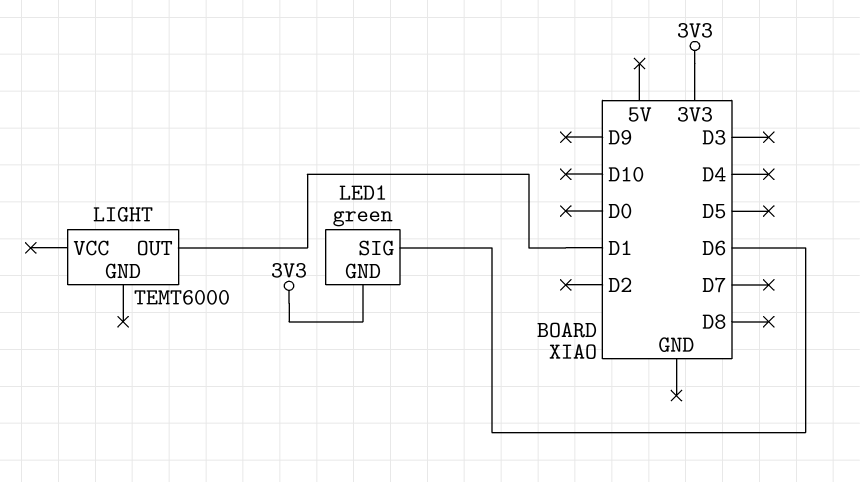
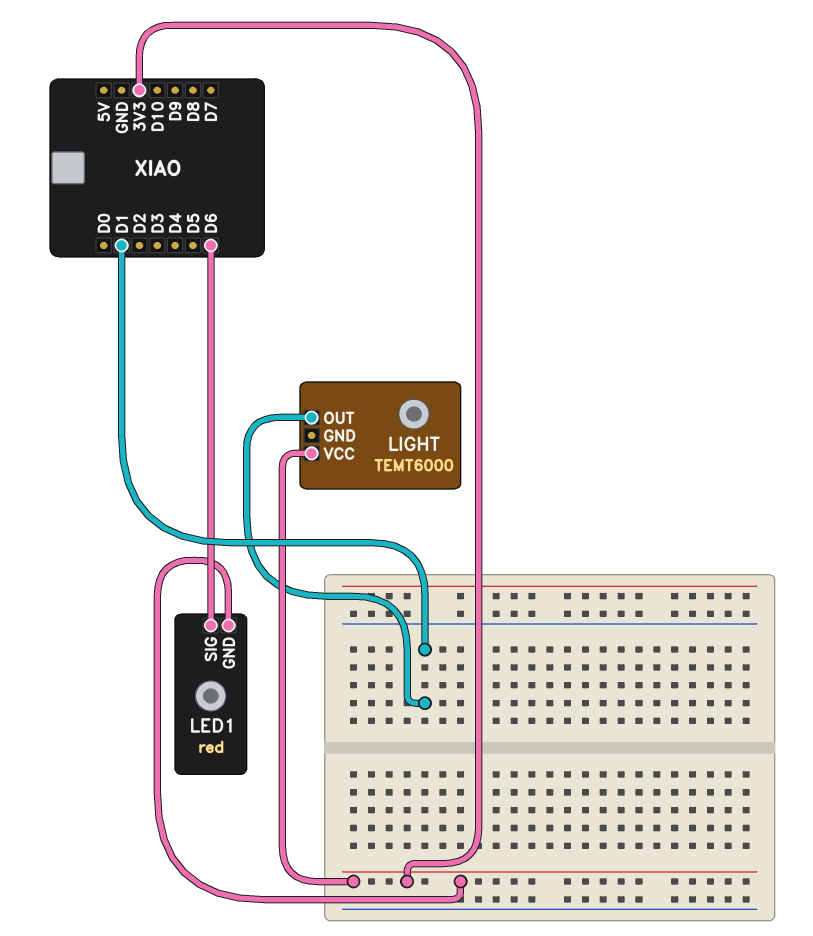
LED1: green -> red
LIGHT pin VCC: none -> 3V3

